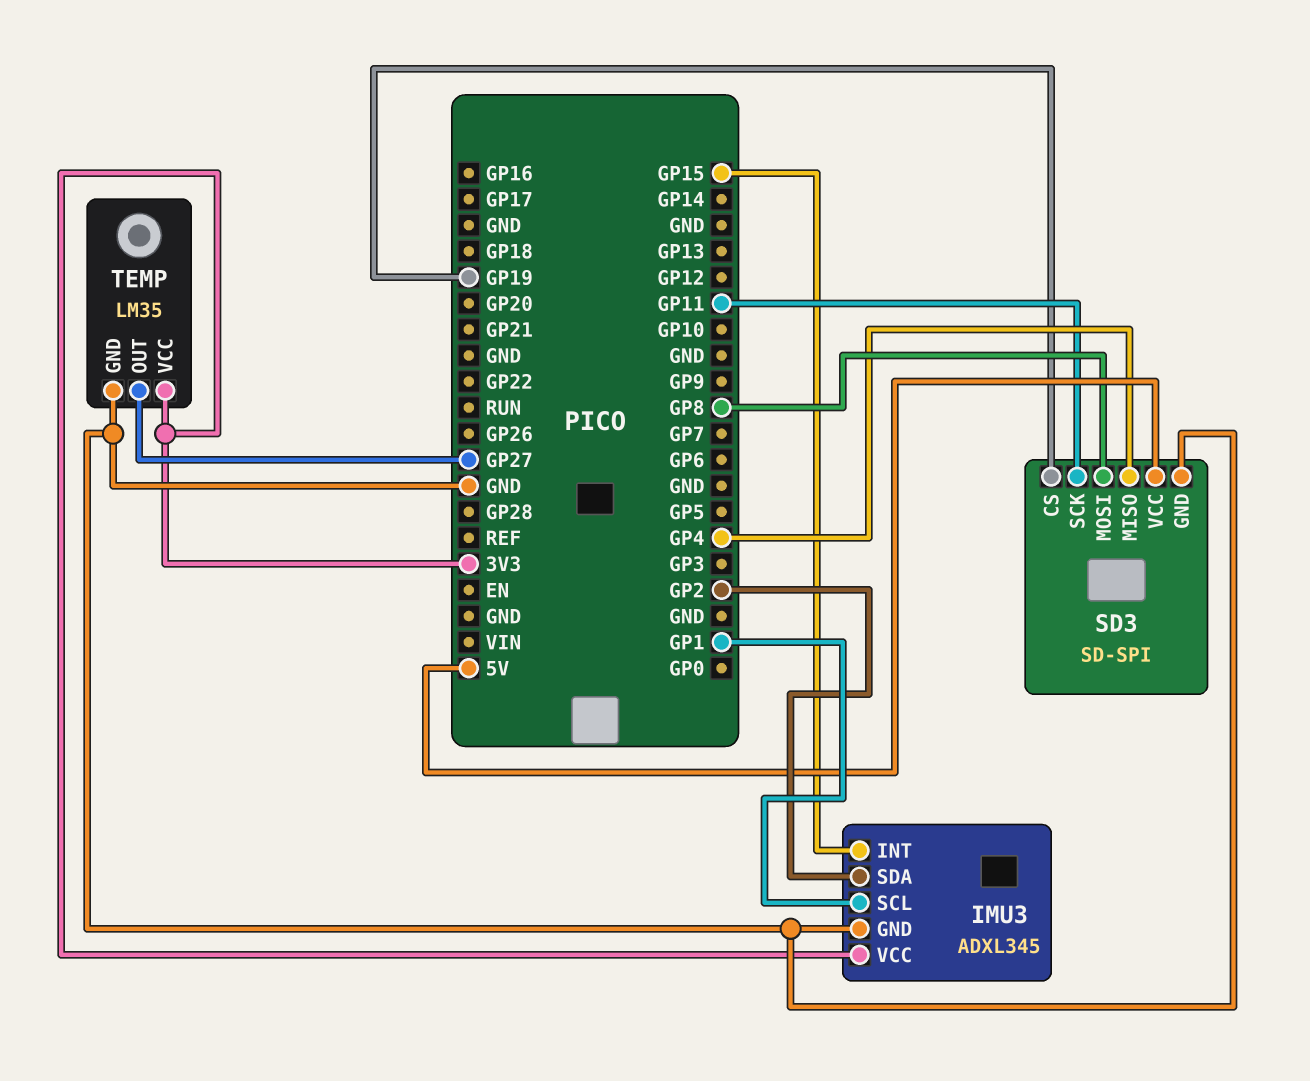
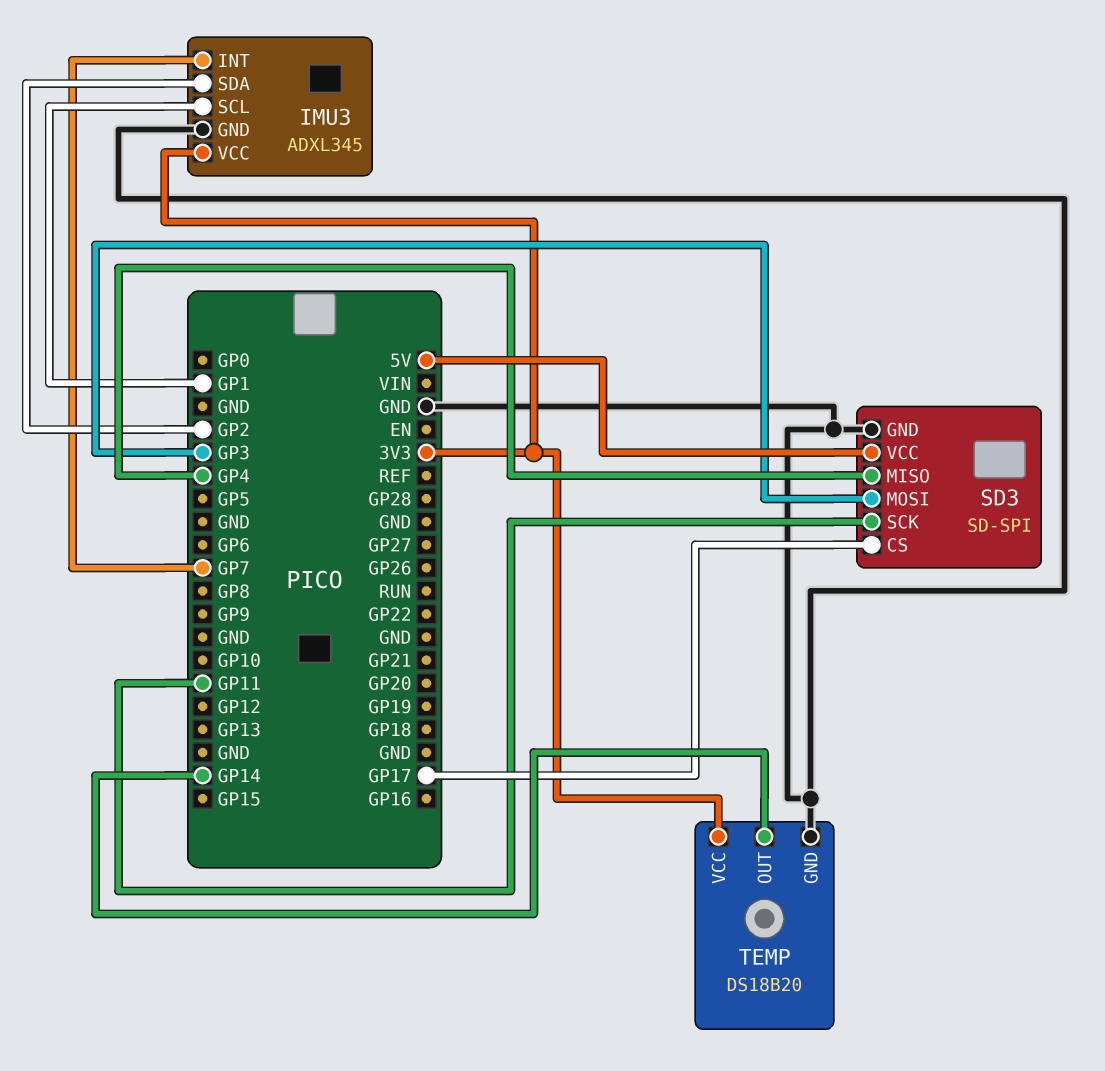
IMU3 pin INT: GP15 -> GP7
SD3 pin CS: GP19 -> GP17
SD3 pin MOSI: GP8 -> GP3
TEMP: LM35 -> DS18B20
TEMP pin OUT: GP27 -> GP14

